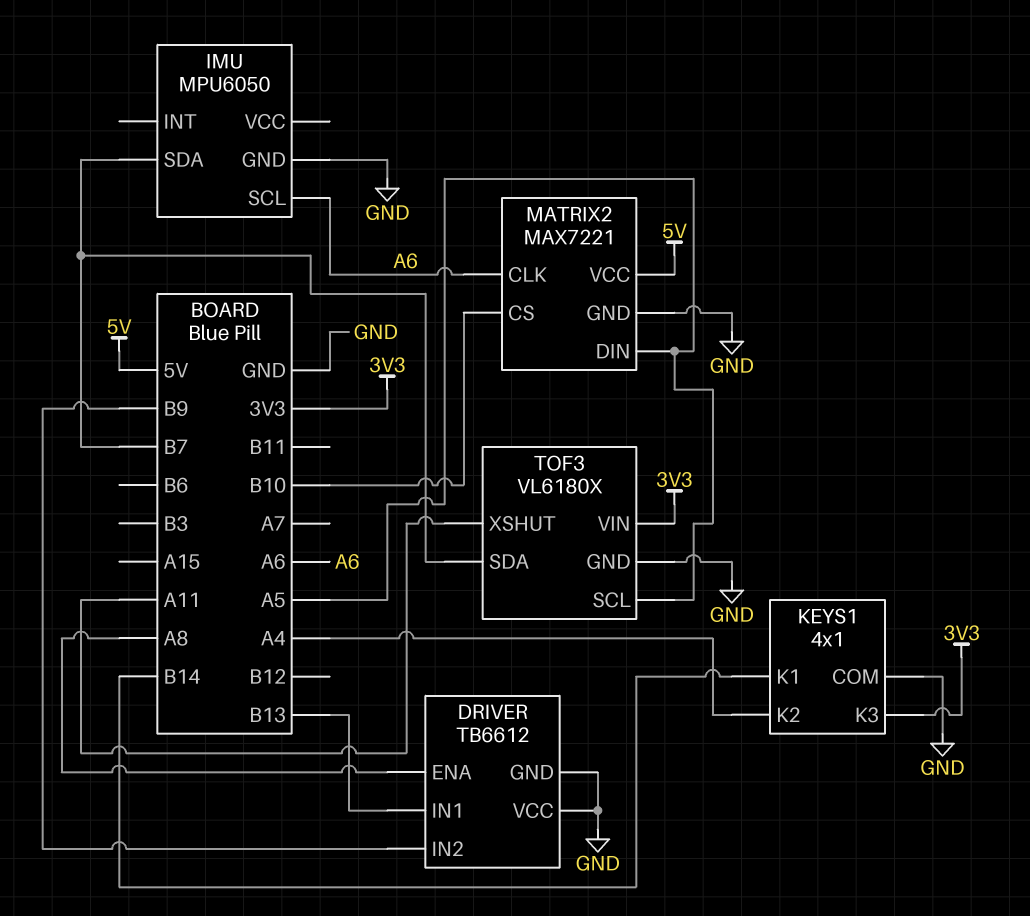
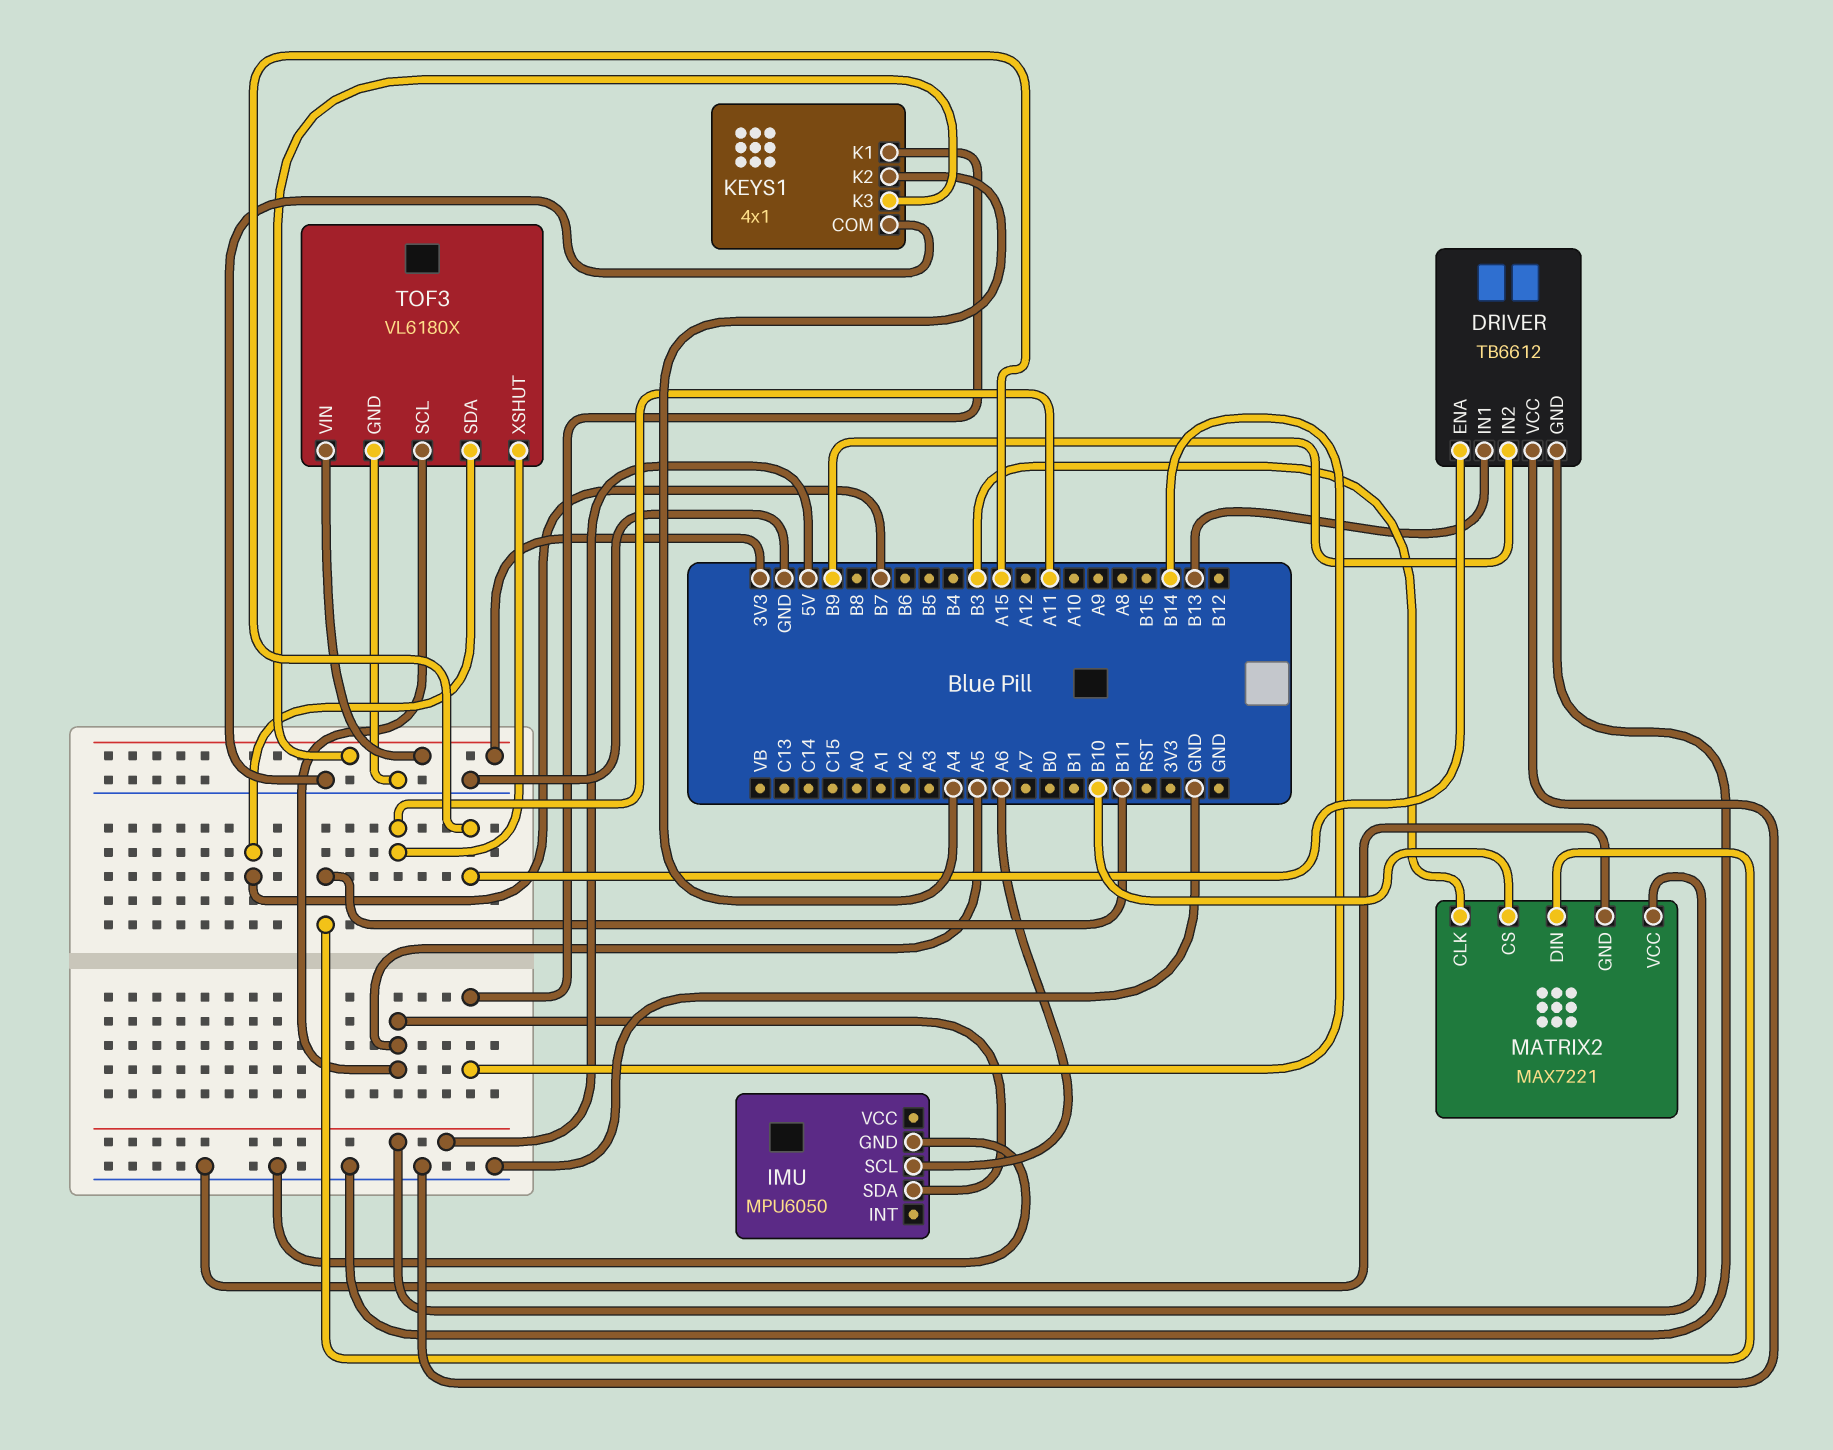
DRIVER pin ENA: A8 -> A15
IMU pin SDA: B7 -> A5
MATRIX2 pin CLK: A6 -> B3
MATRIX2 pin DIN: A5 -> B11

